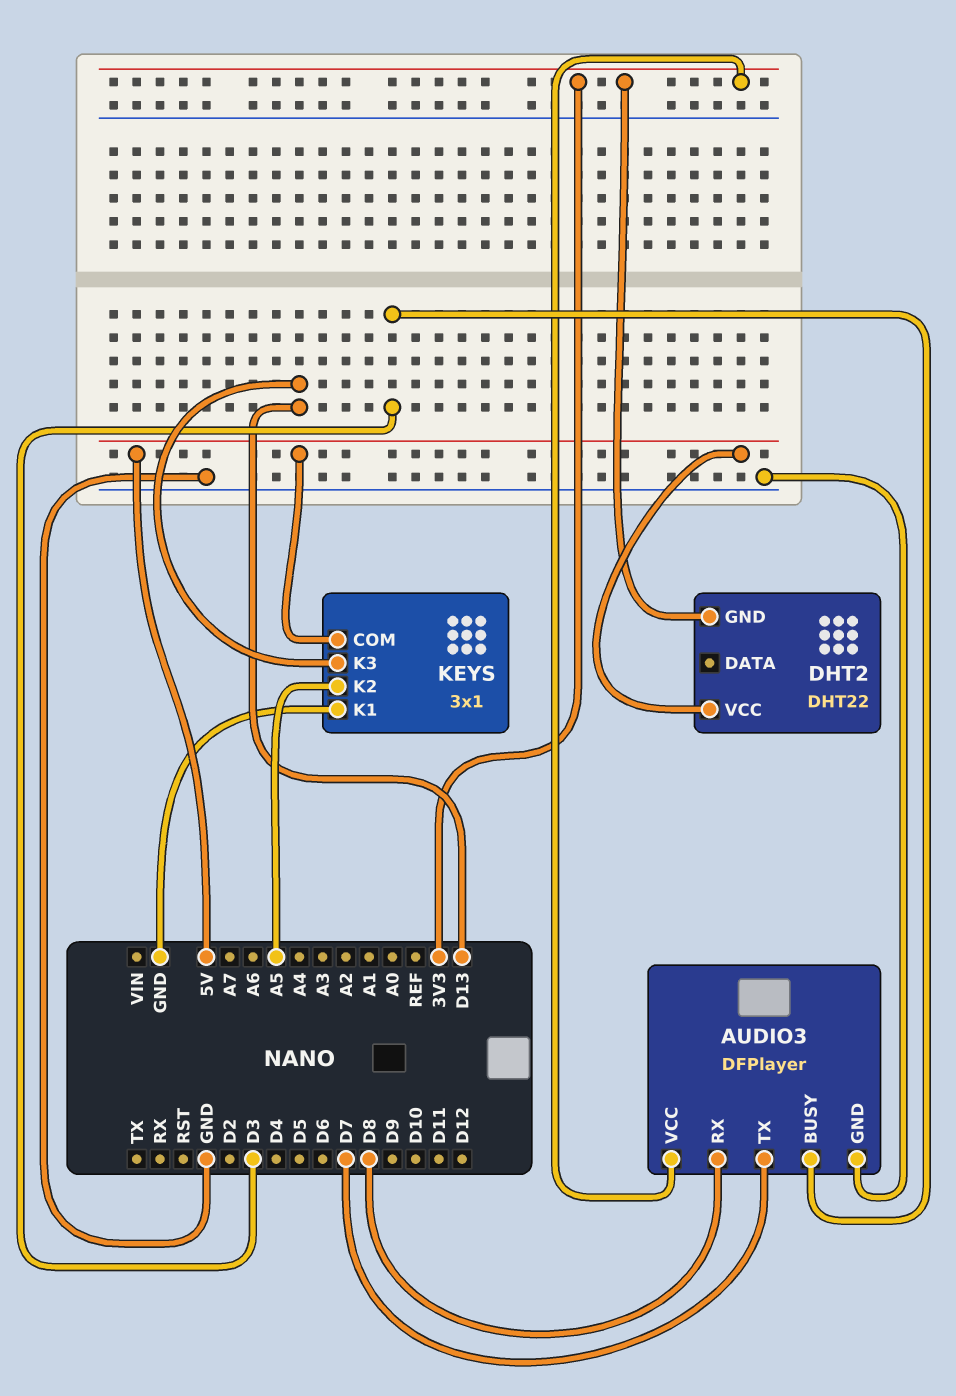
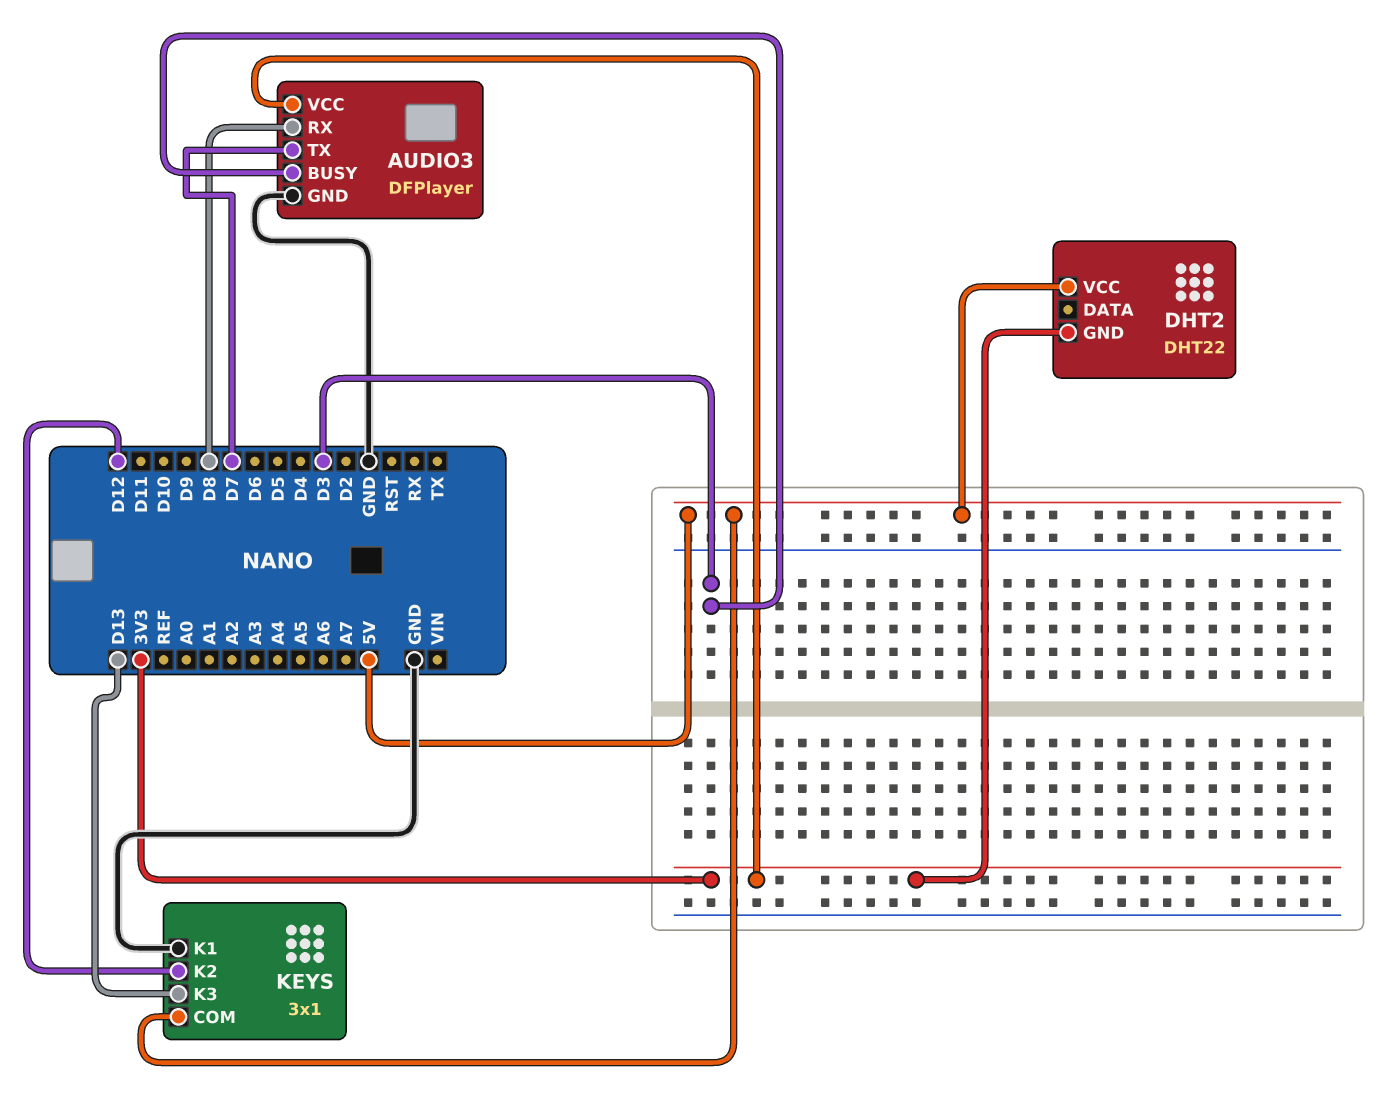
KEYS pin K2: A5 -> D12

